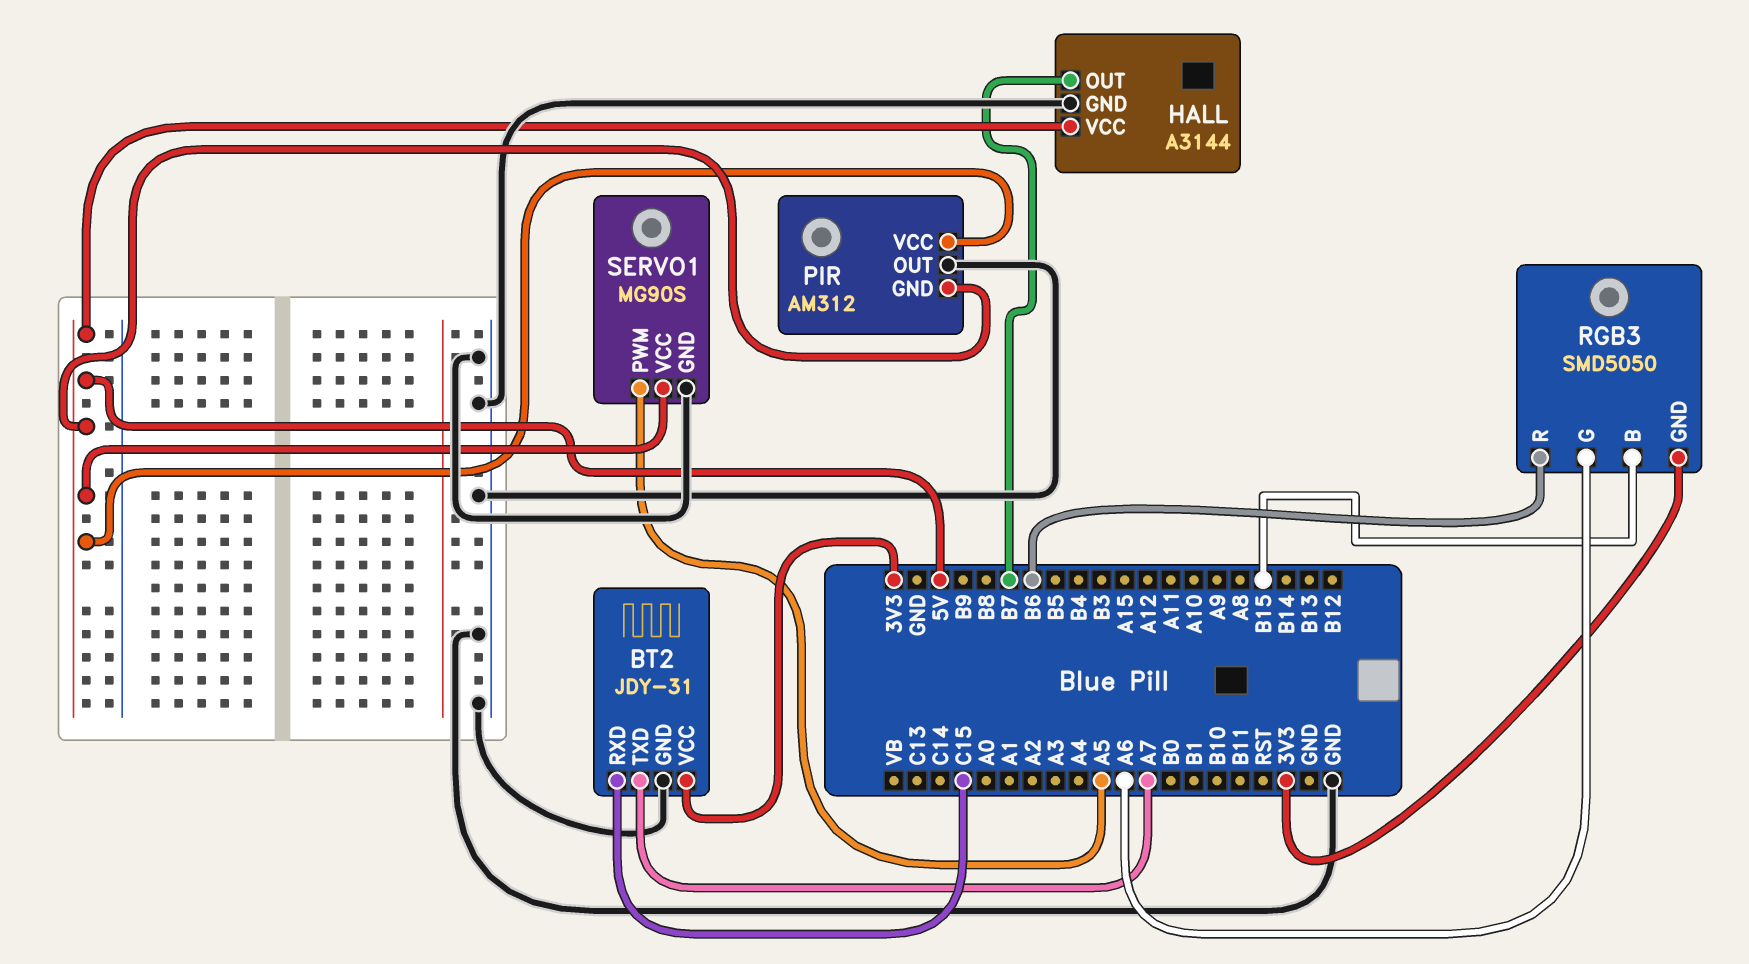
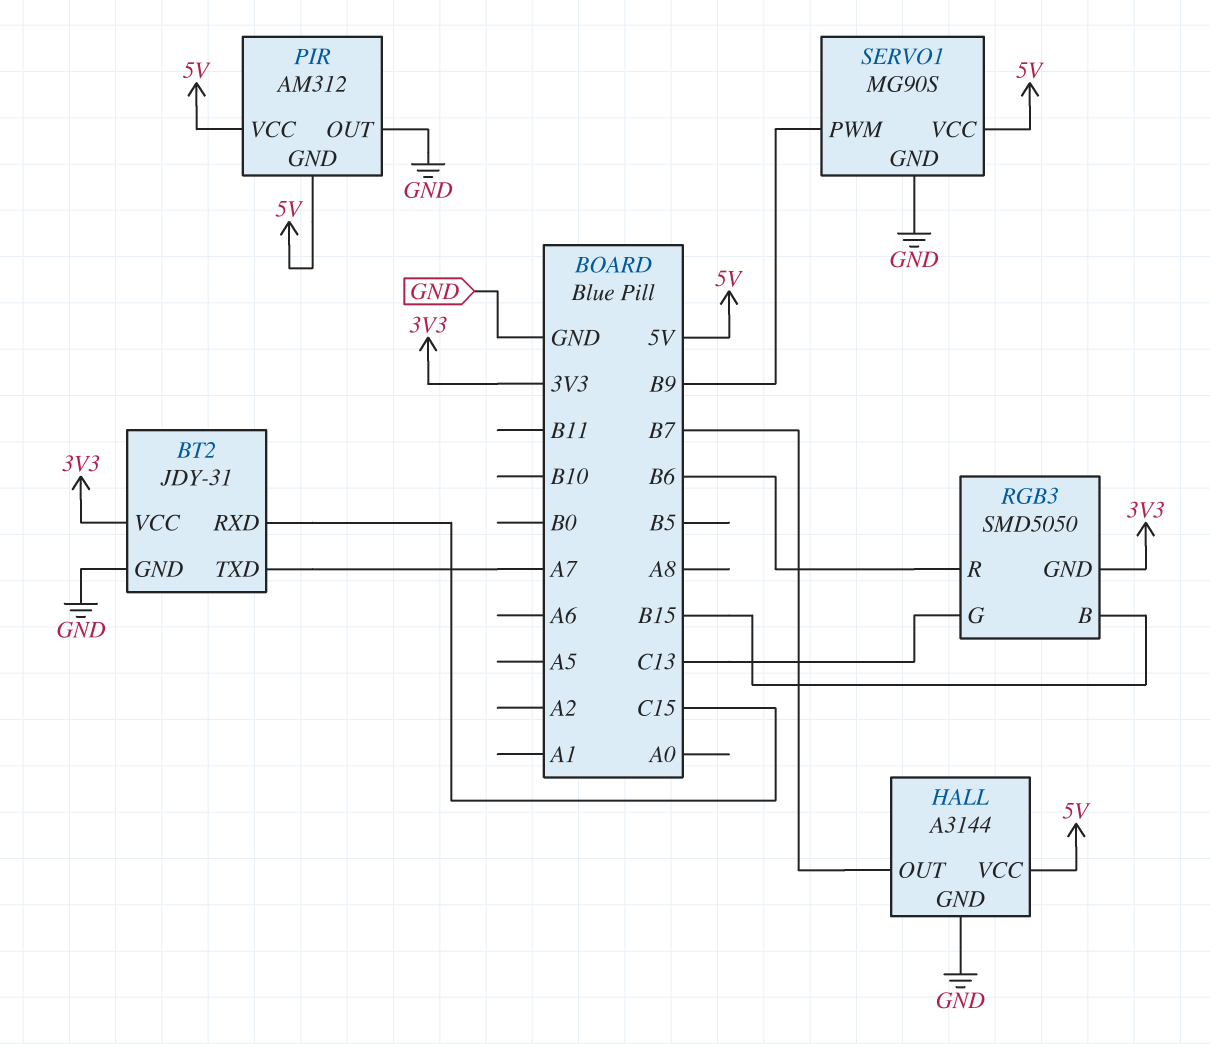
RGB3 pin G: A6 -> C13
SERVO1 pin PWM: A5 -> B9

